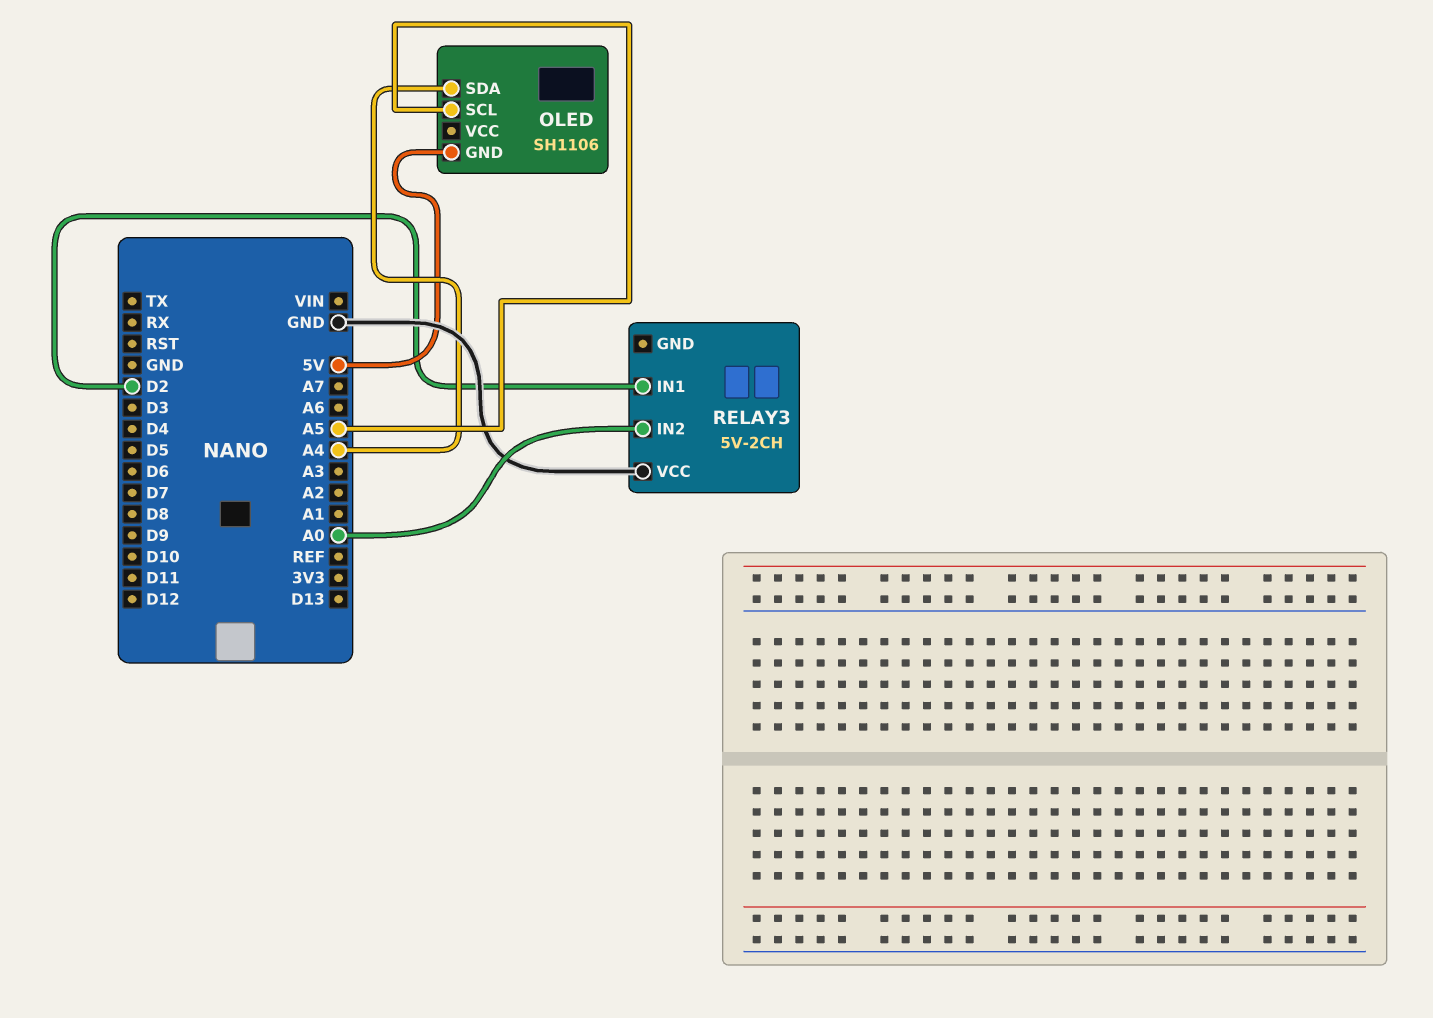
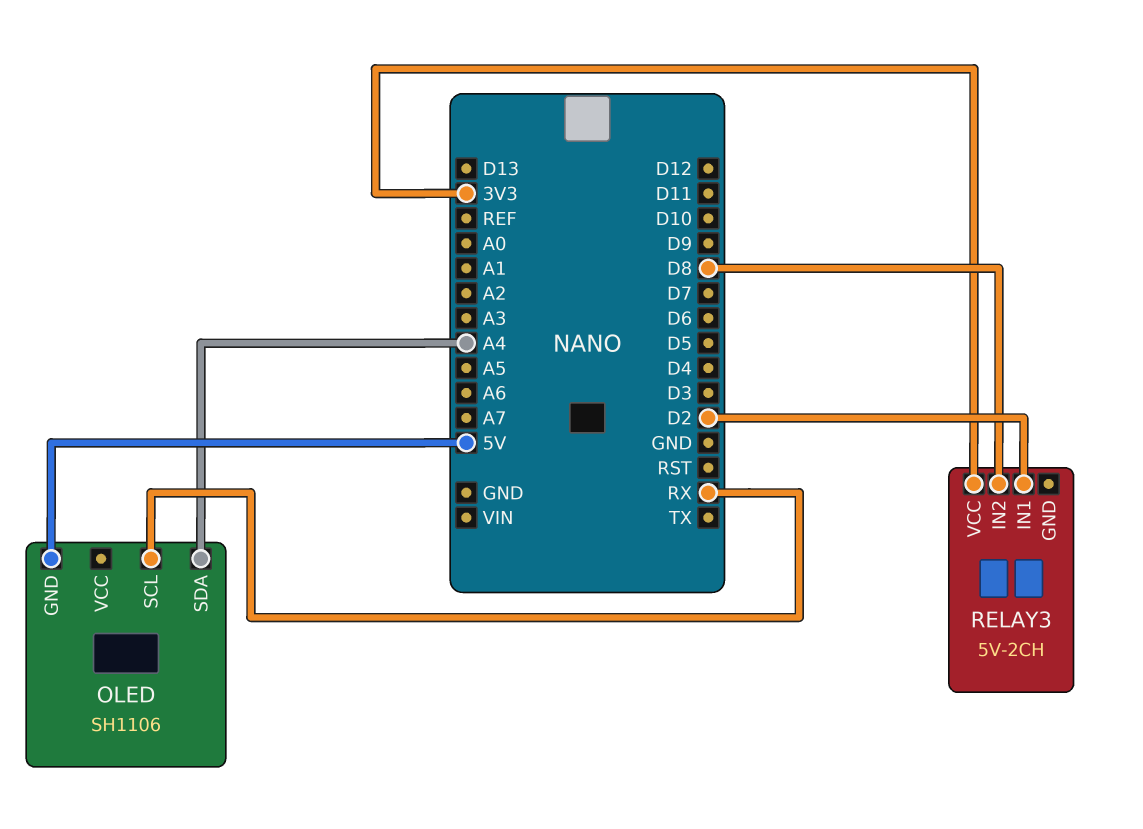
OLED pin SCL: A5 -> RX
RELAY3 pin IN2: A0 -> D8
RELAY3 pin VCC: GND -> 3V3

